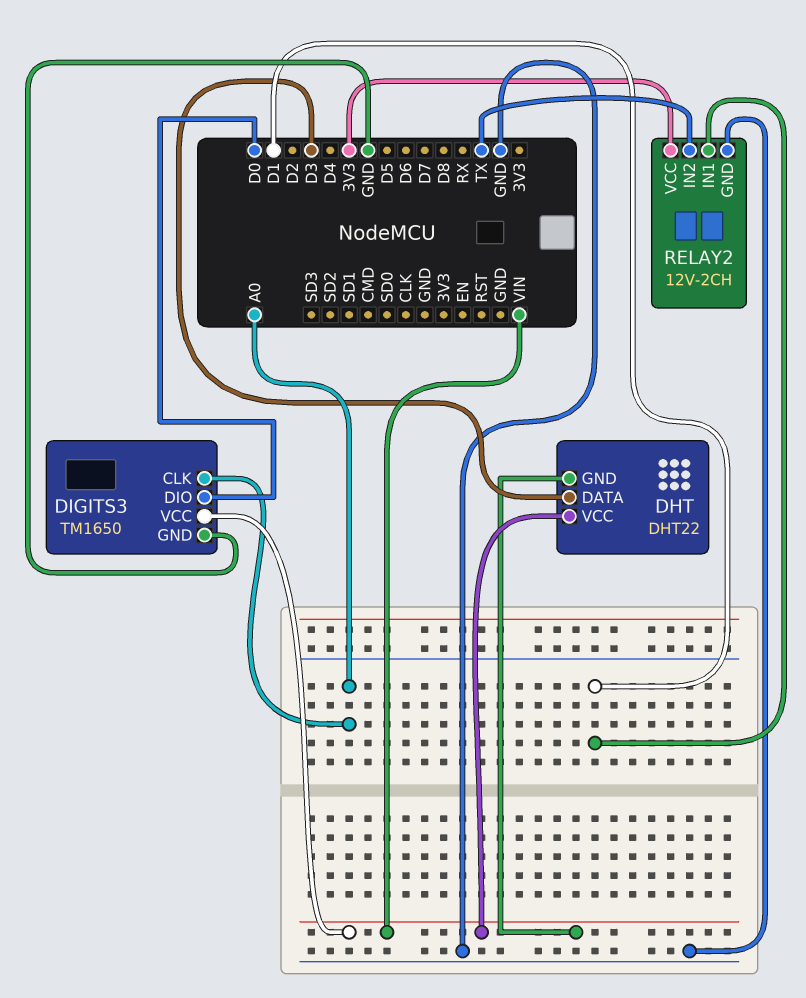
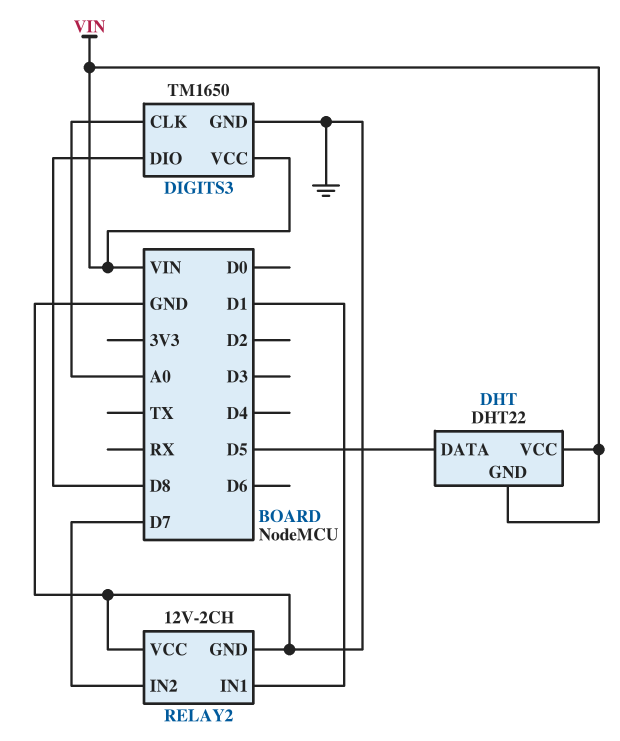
DHT pin DATA: D3 -> D5
DIGITS3 pin DIO: D0 -> D8
RELAY2 pin IN2: TX -> D7
RELAY2 pin VCC: 3V3 -> GND

